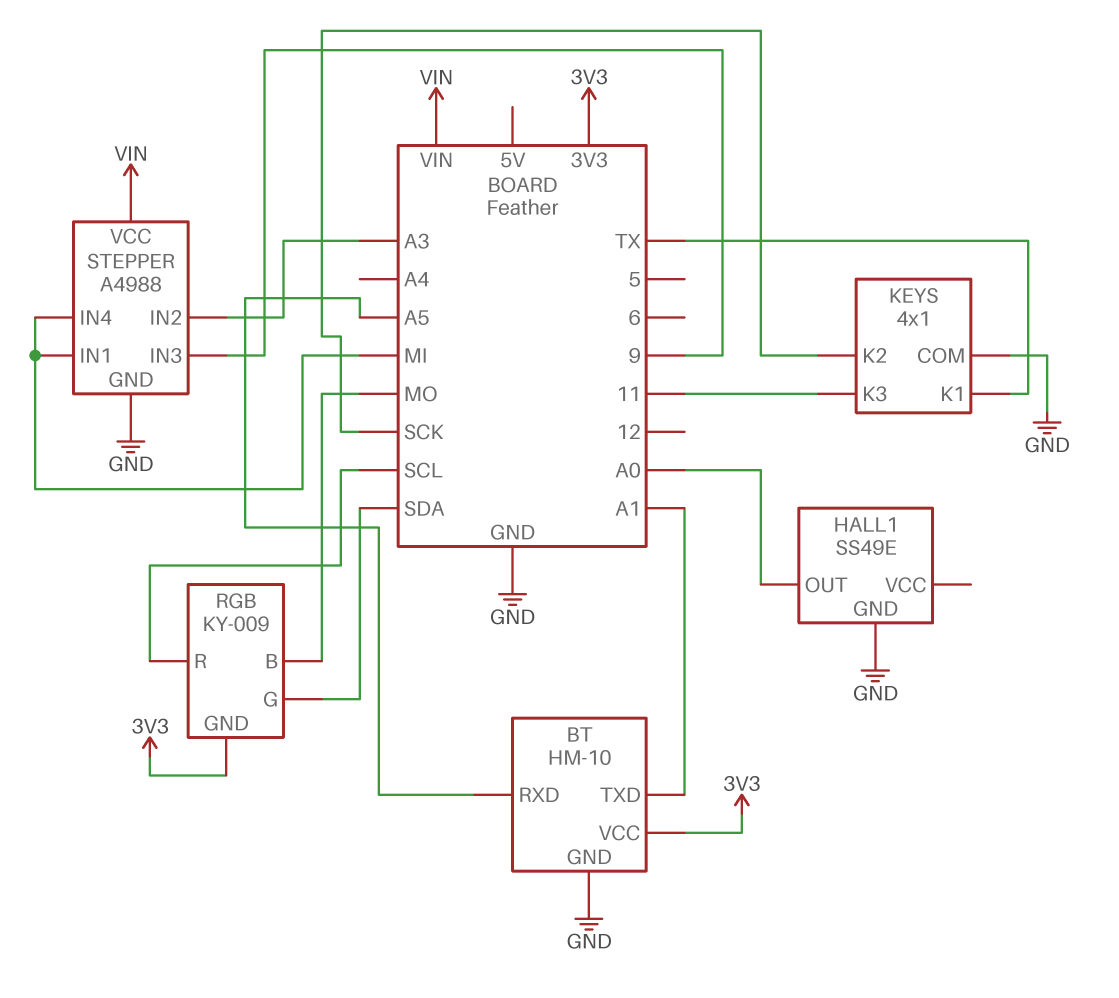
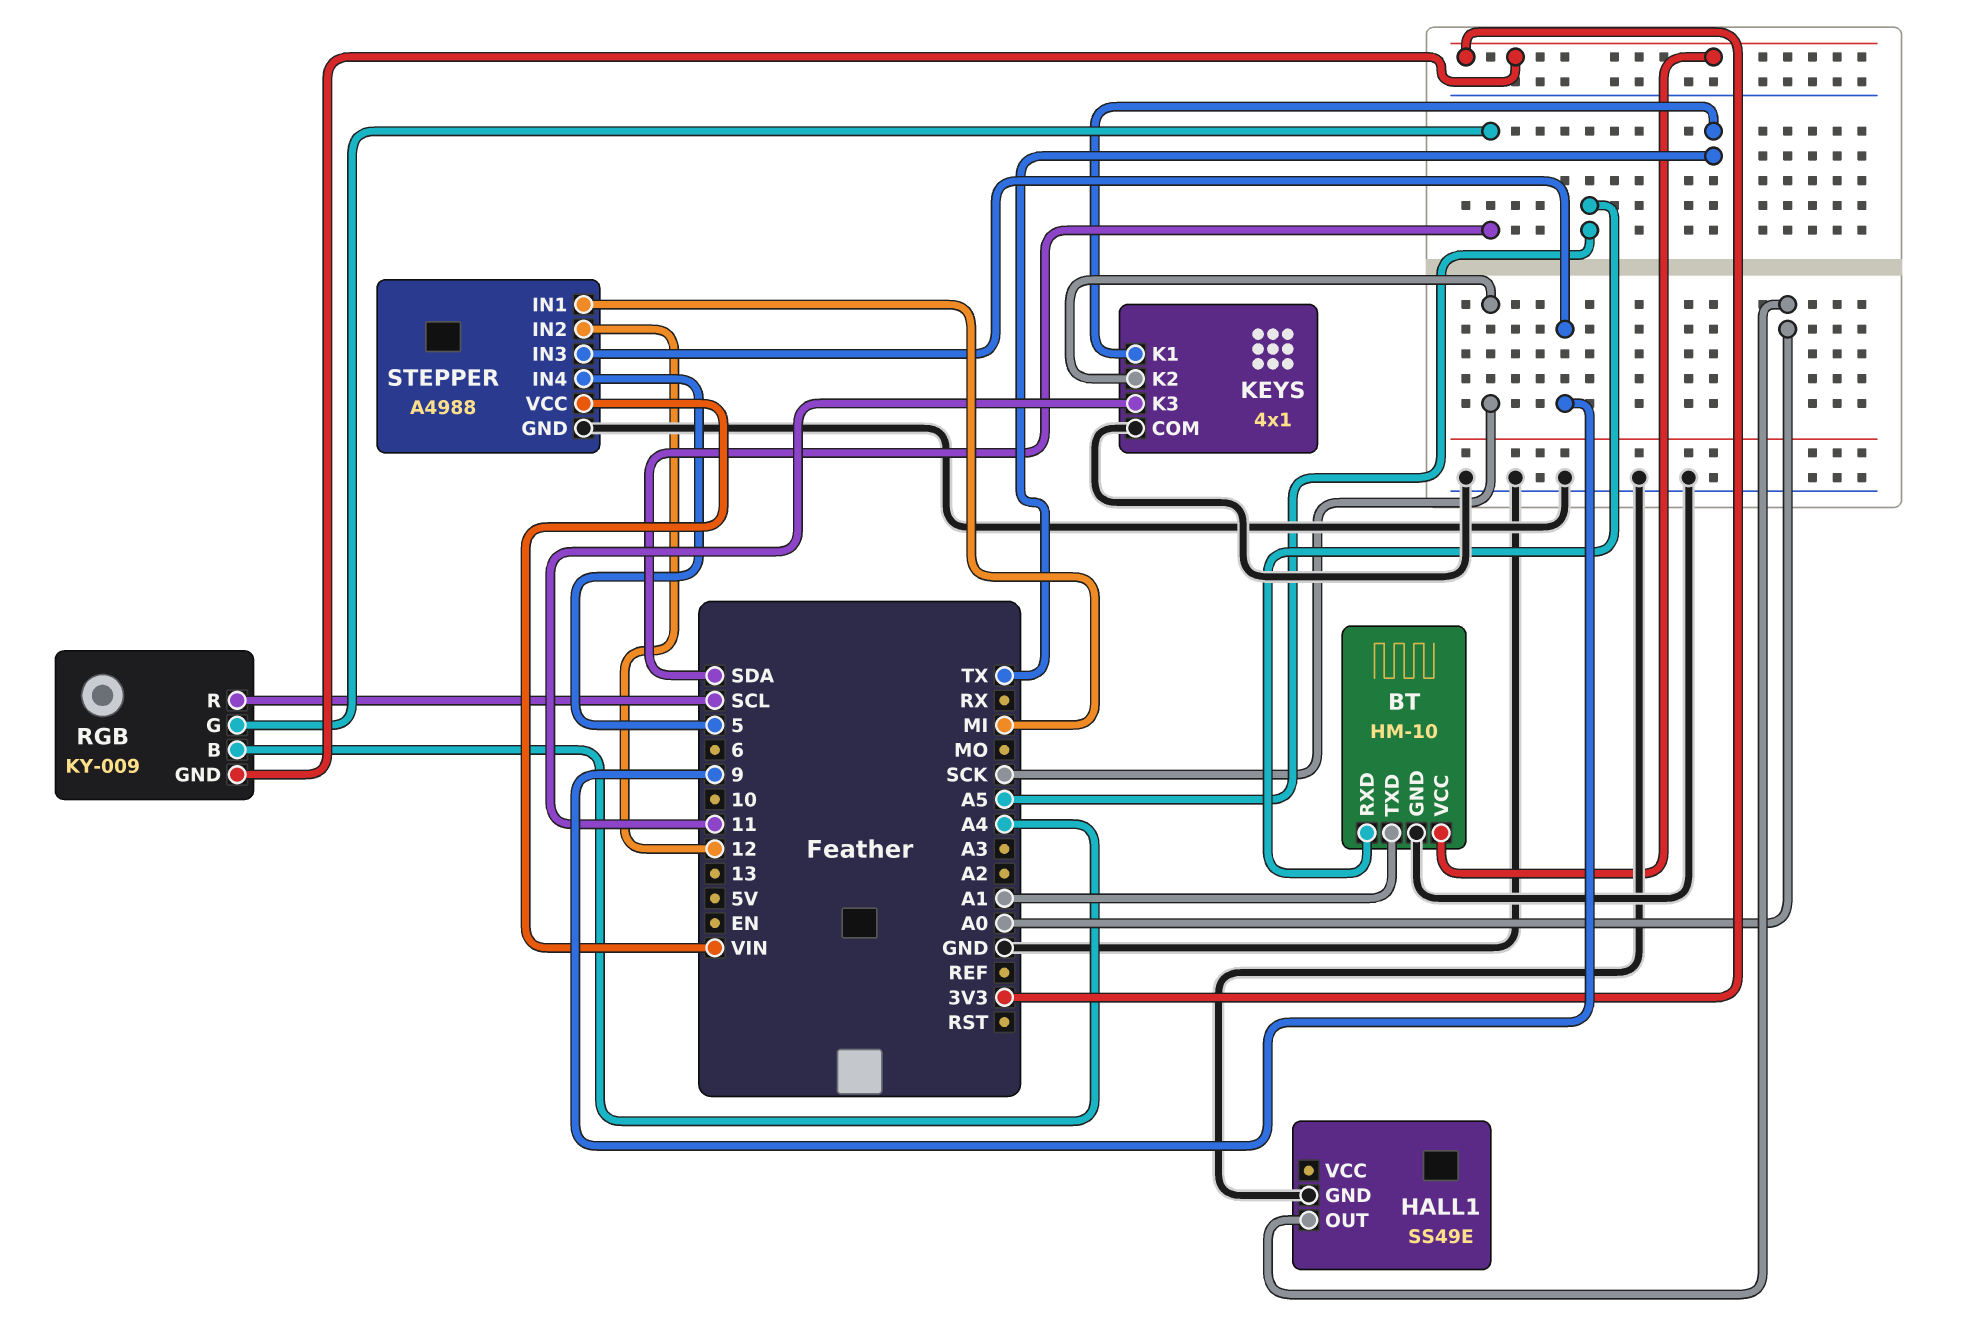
RGB pin B: MO -> A4
STEPPER pin IN2: A3 -> 12
STEPPER pin IN4: MI -> 5

